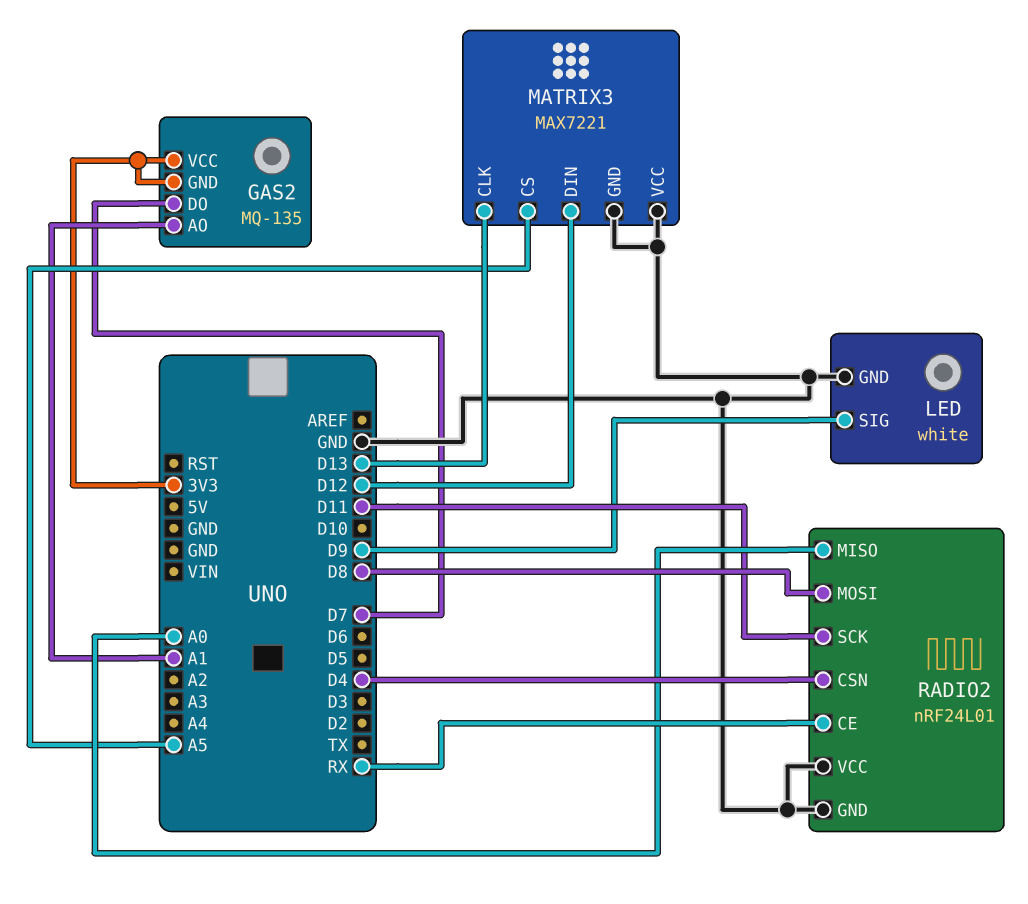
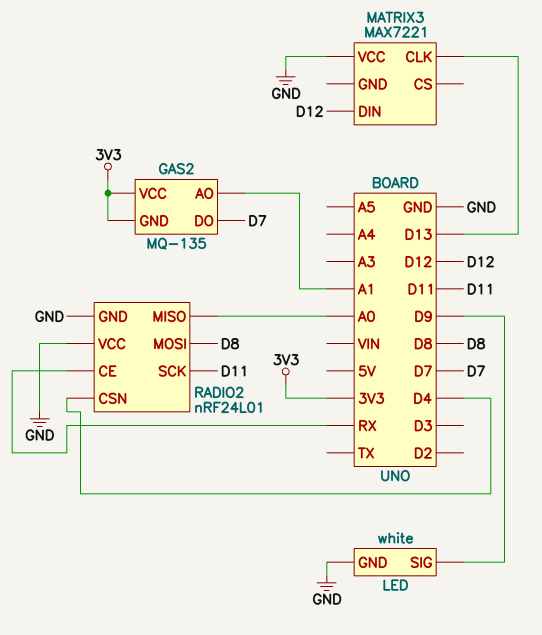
MATRIX3 pin CS: A5 -> none
MATRIX3 pin GND: GND -> none

